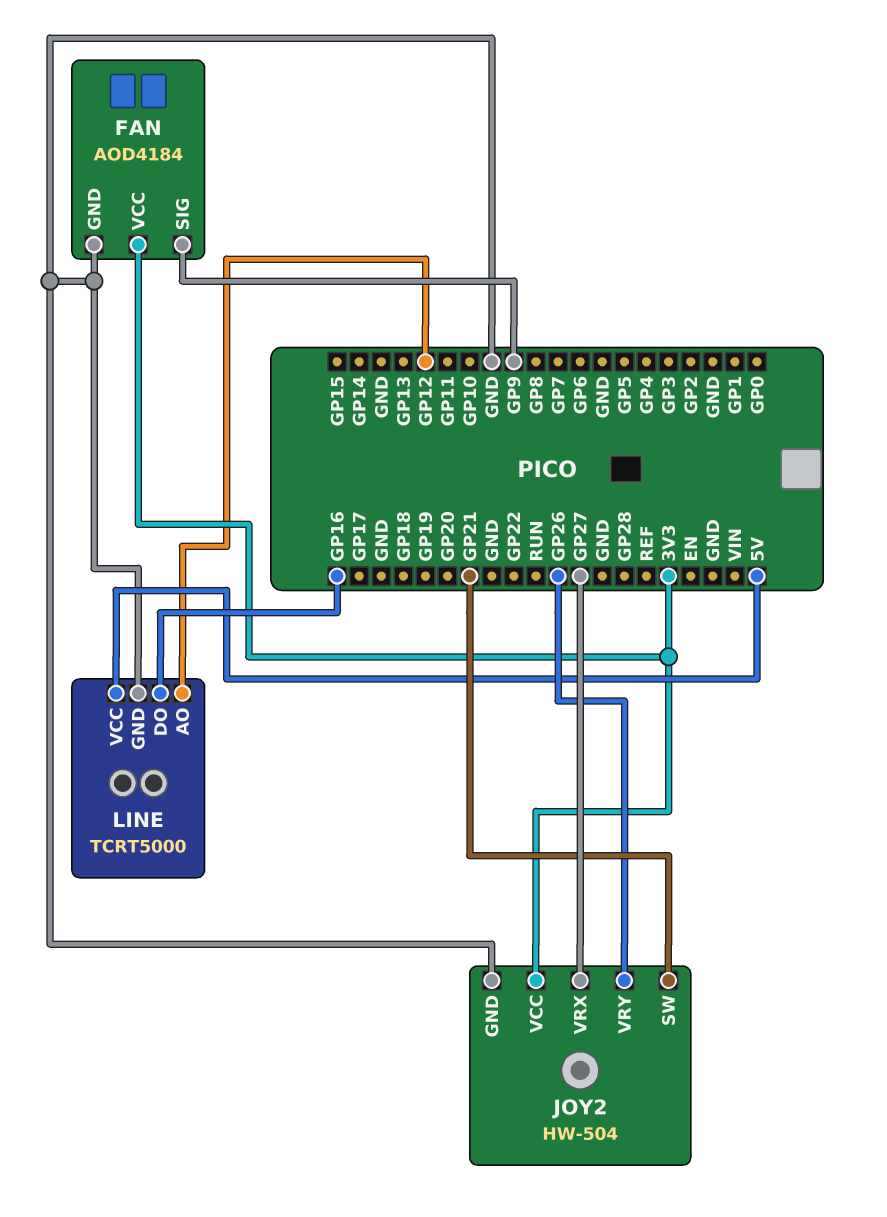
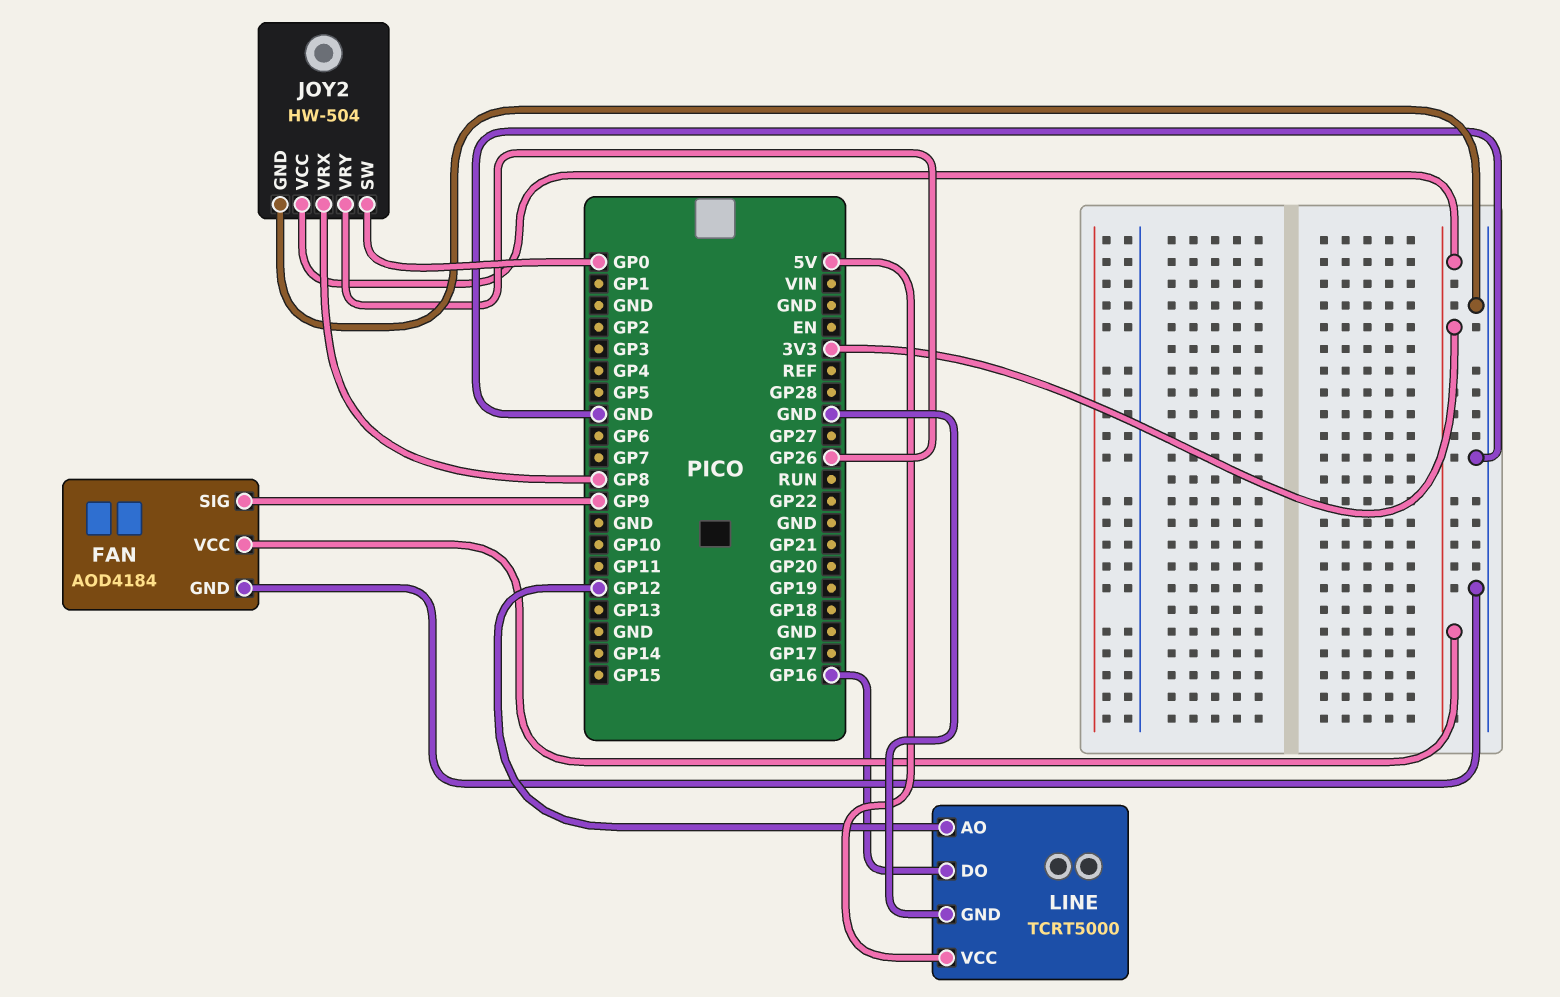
JOY2 pin SW: GP21 -> GP0
JOY2 pin VRX: GP27 -> GP8

